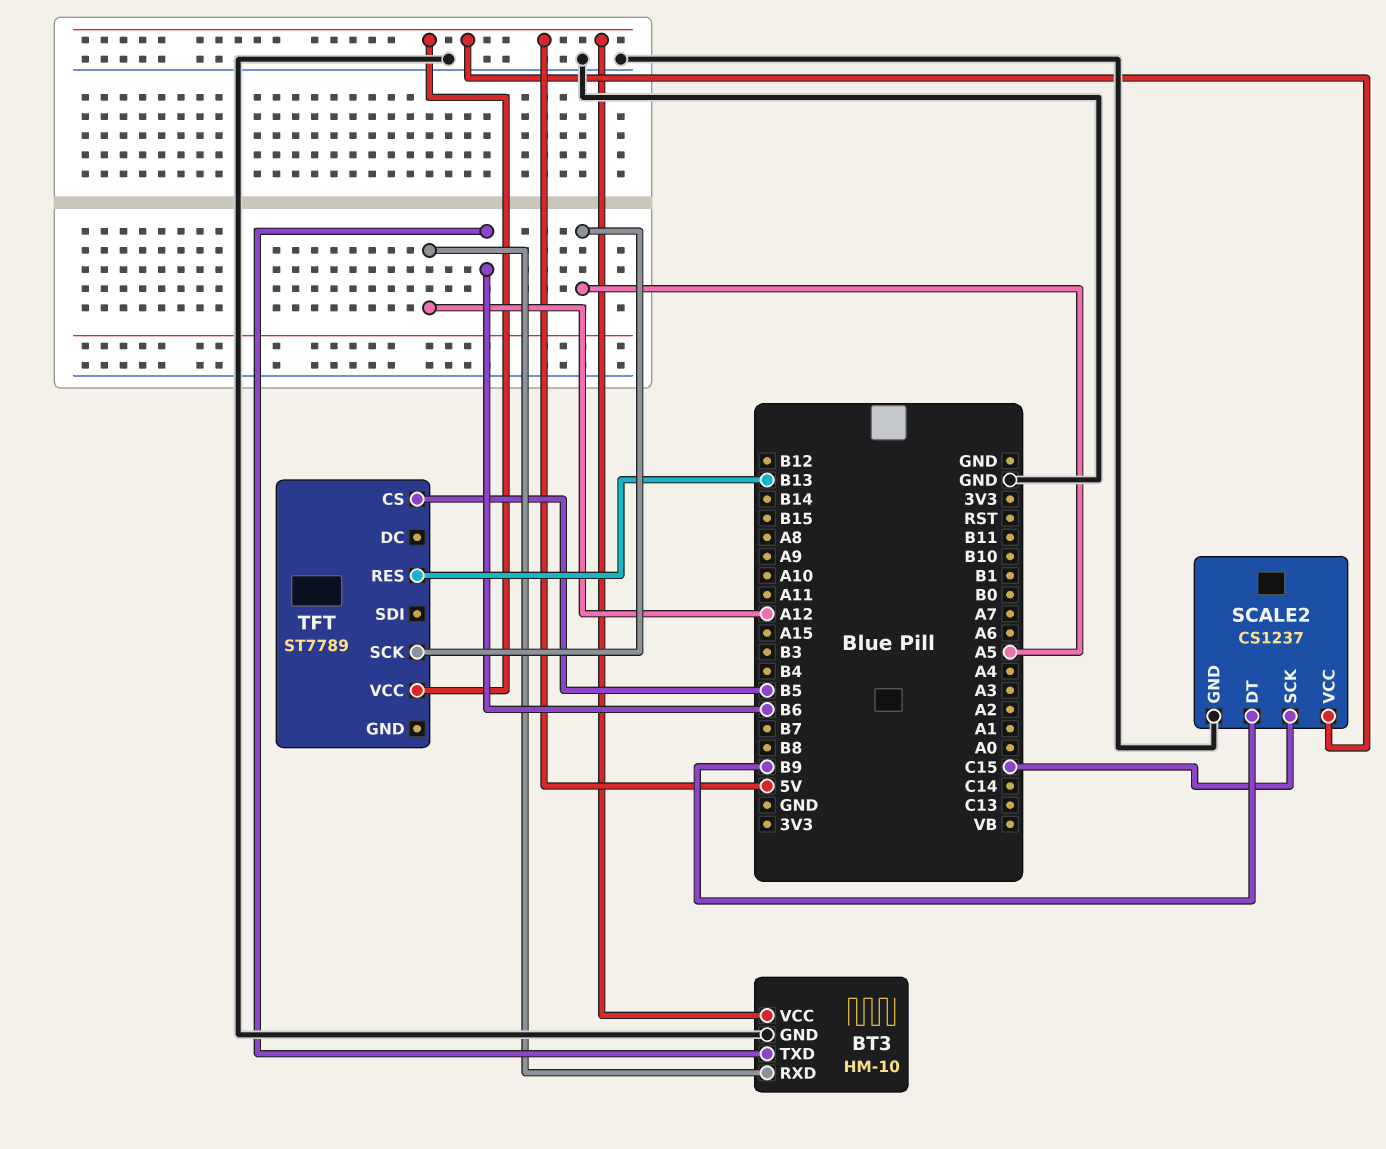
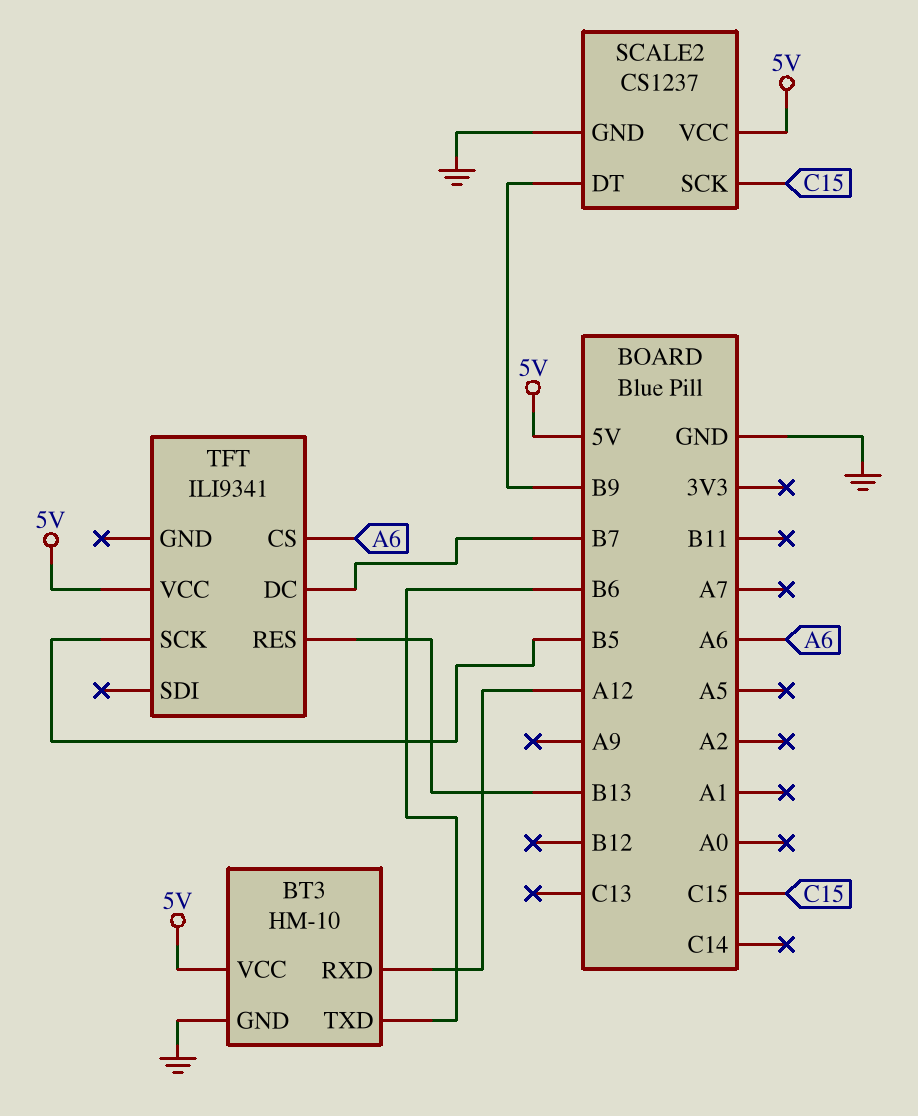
TFT: ST7789 -> ILI9341
TFT pin CS: B5 -> A6
TFT pin DC: none -> B7
TFT pin SCK: A5 -> B5

